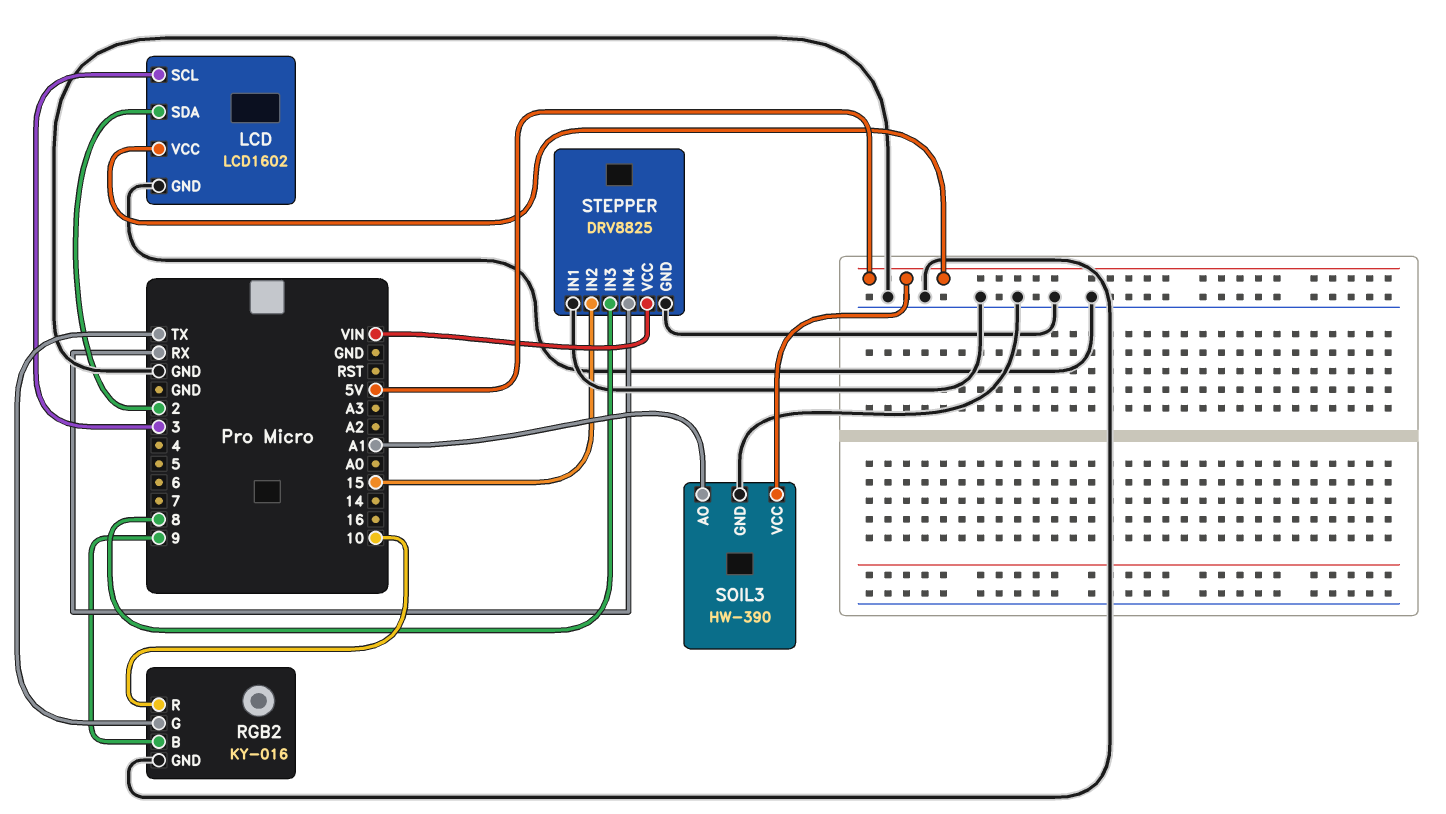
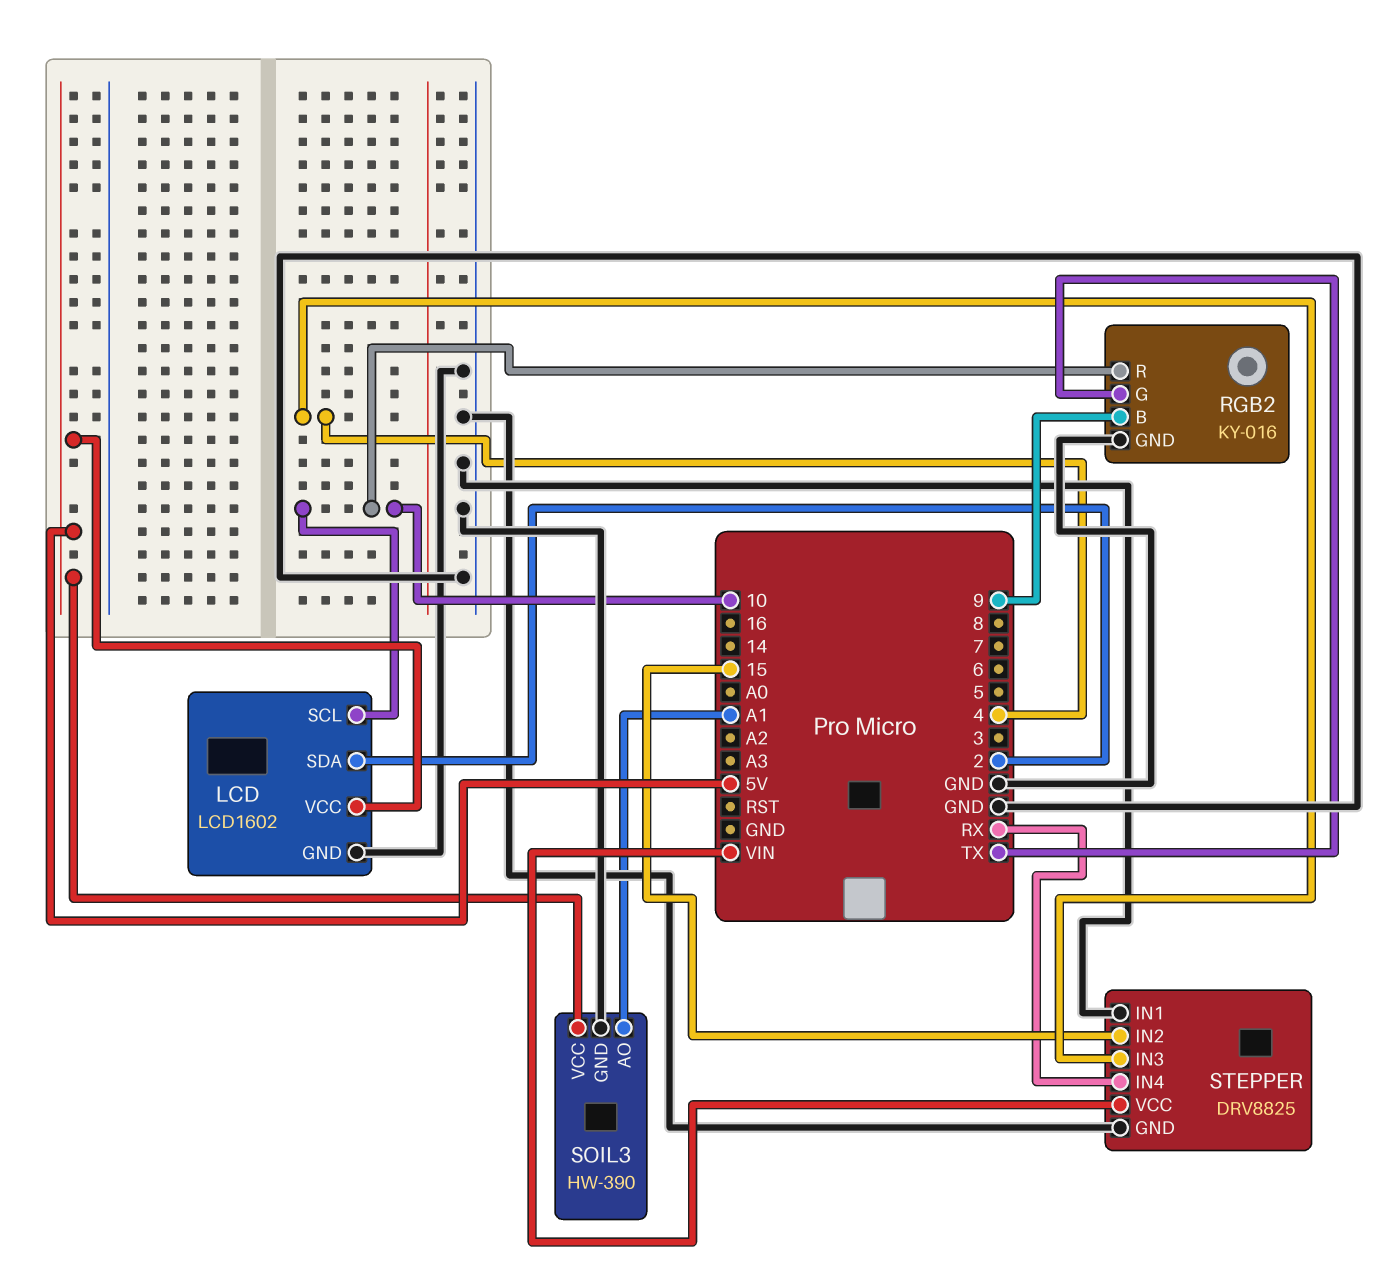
LCD pin SCL: 3 -> 10
STEPPER pin IN3: 8 -> 4

